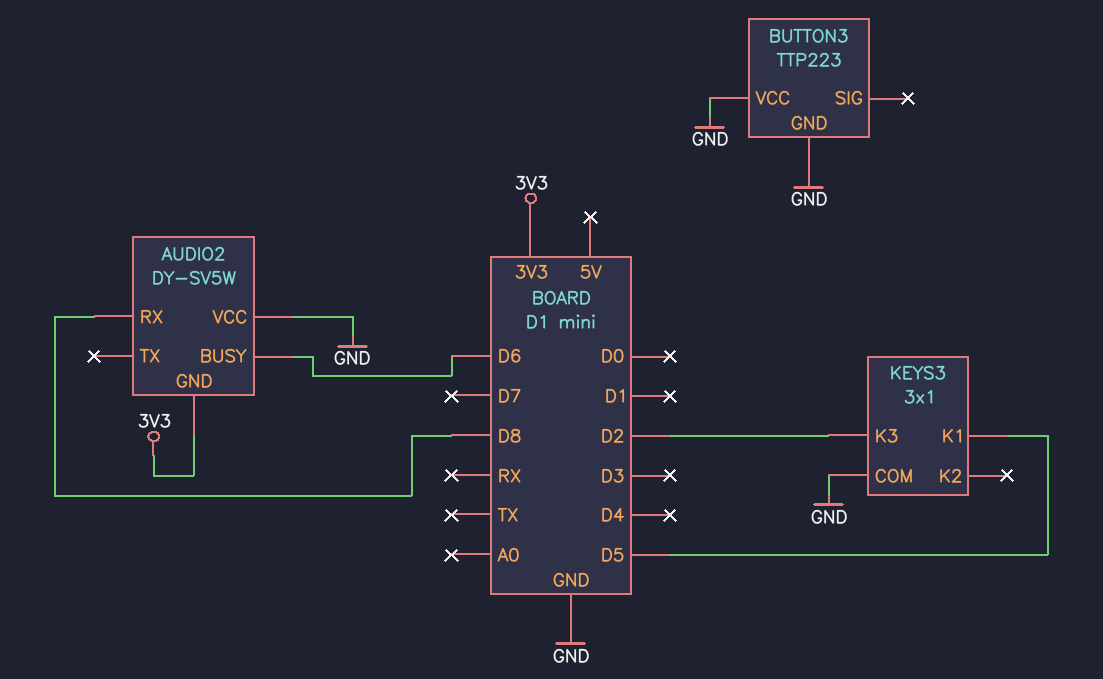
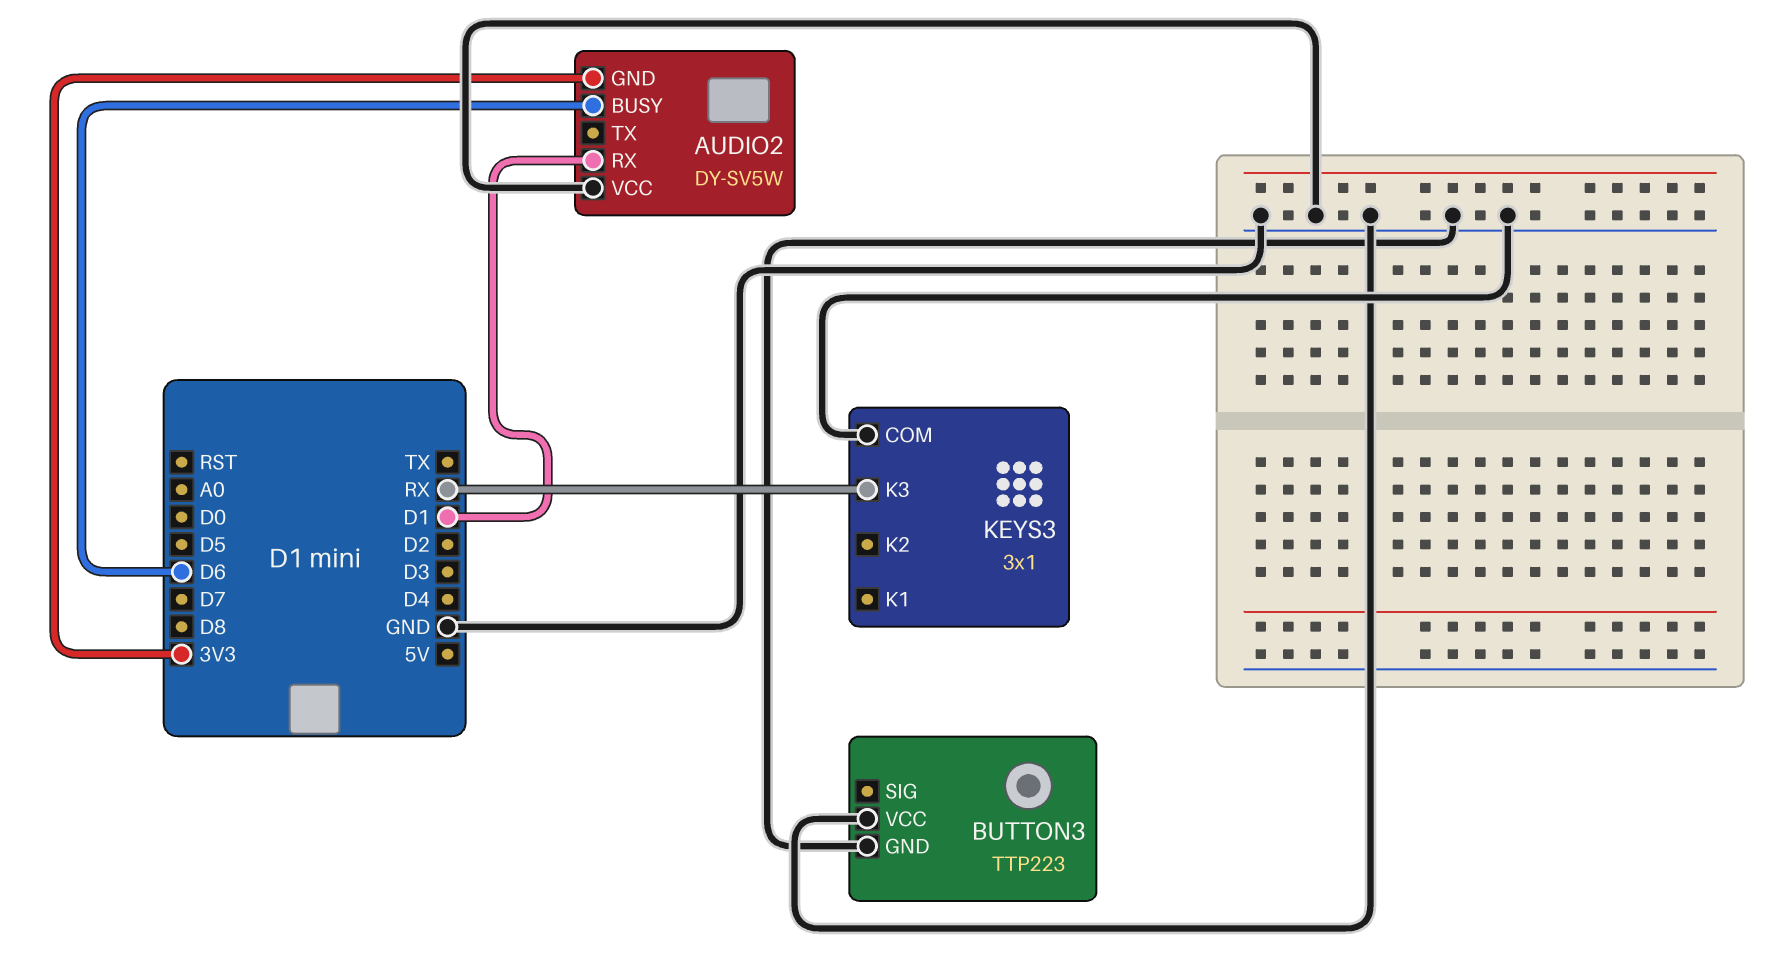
AUDIO2 pin RX: D8 -> D1
KEYS3 pin K1: D5 -> none
KEYS3 pin K3: D2 -> RX

